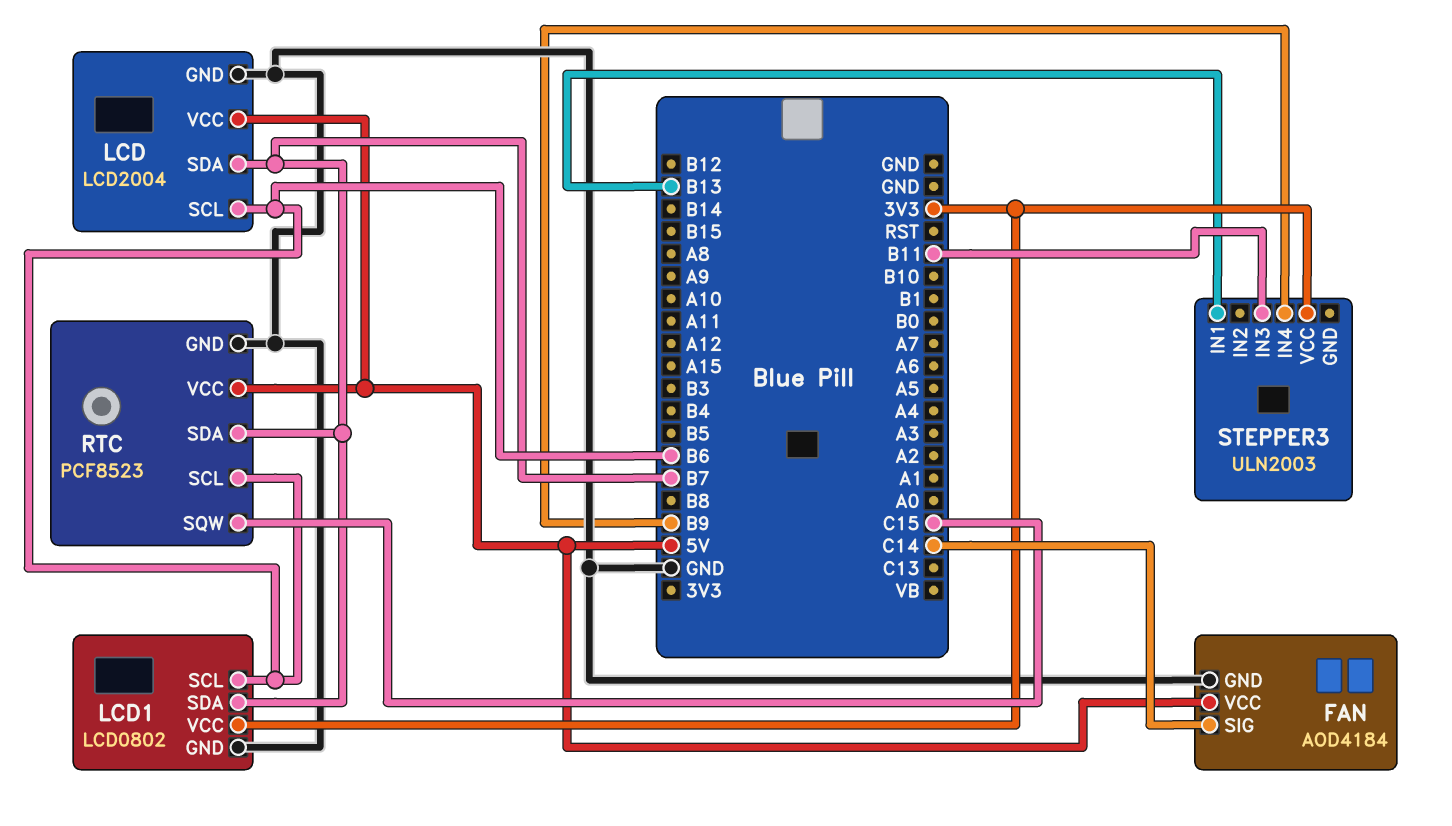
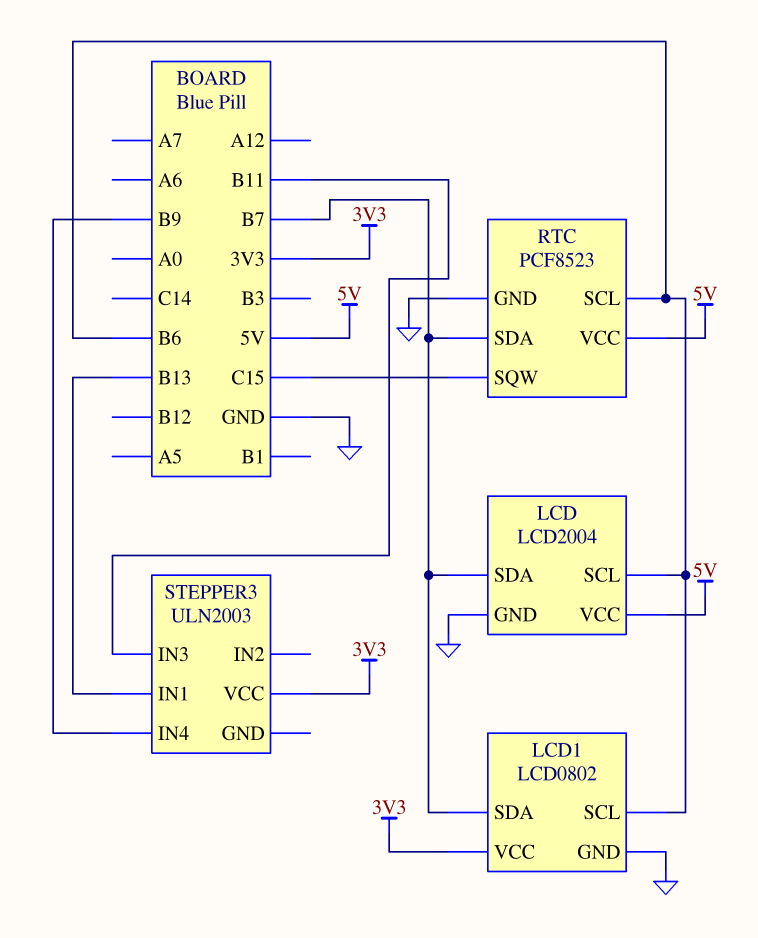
FAN: AOD4184 -> none
FAN pin GND: GND -> none
FAN pin SIG: C14 -> none
FAN pin VCC: 5V -> none

